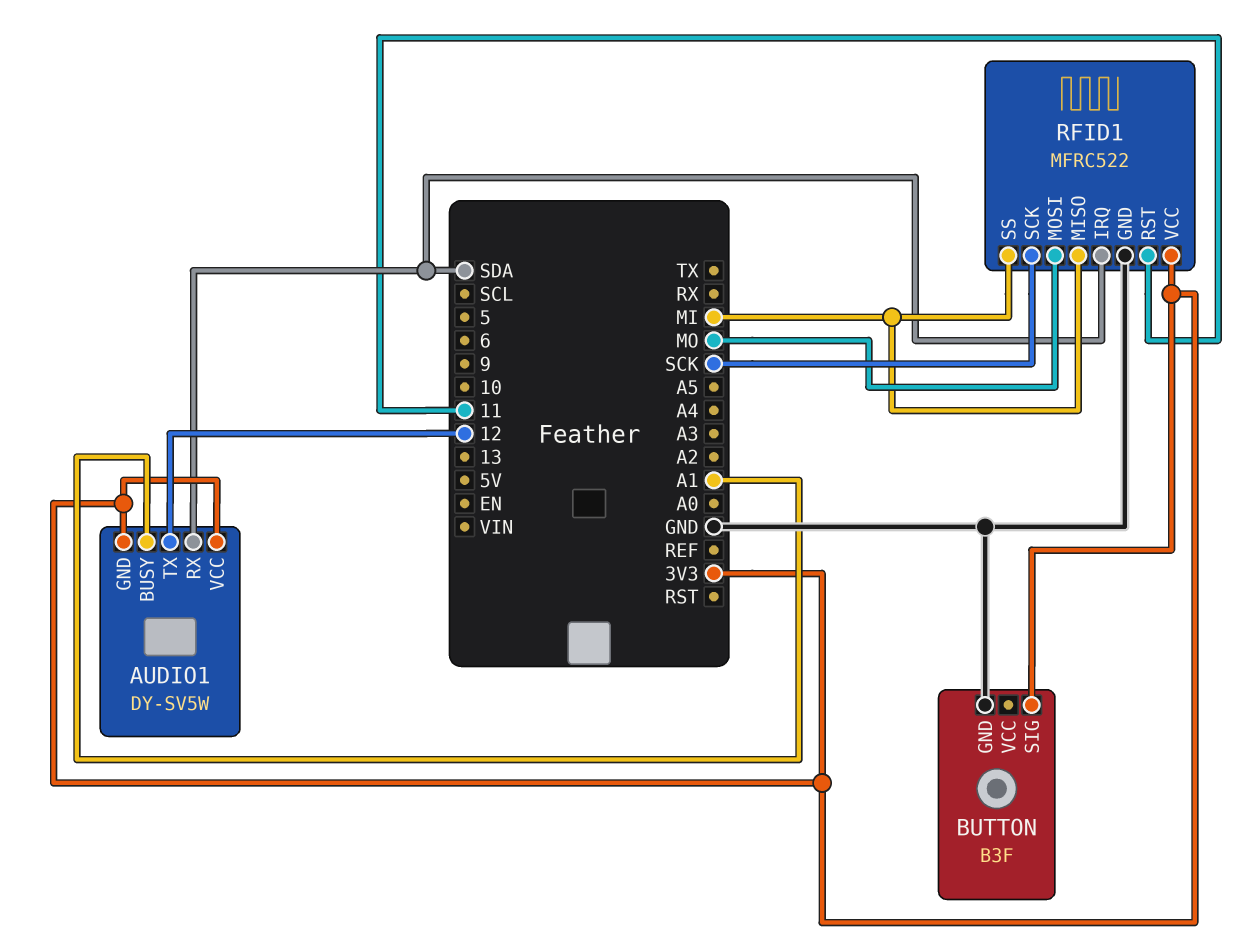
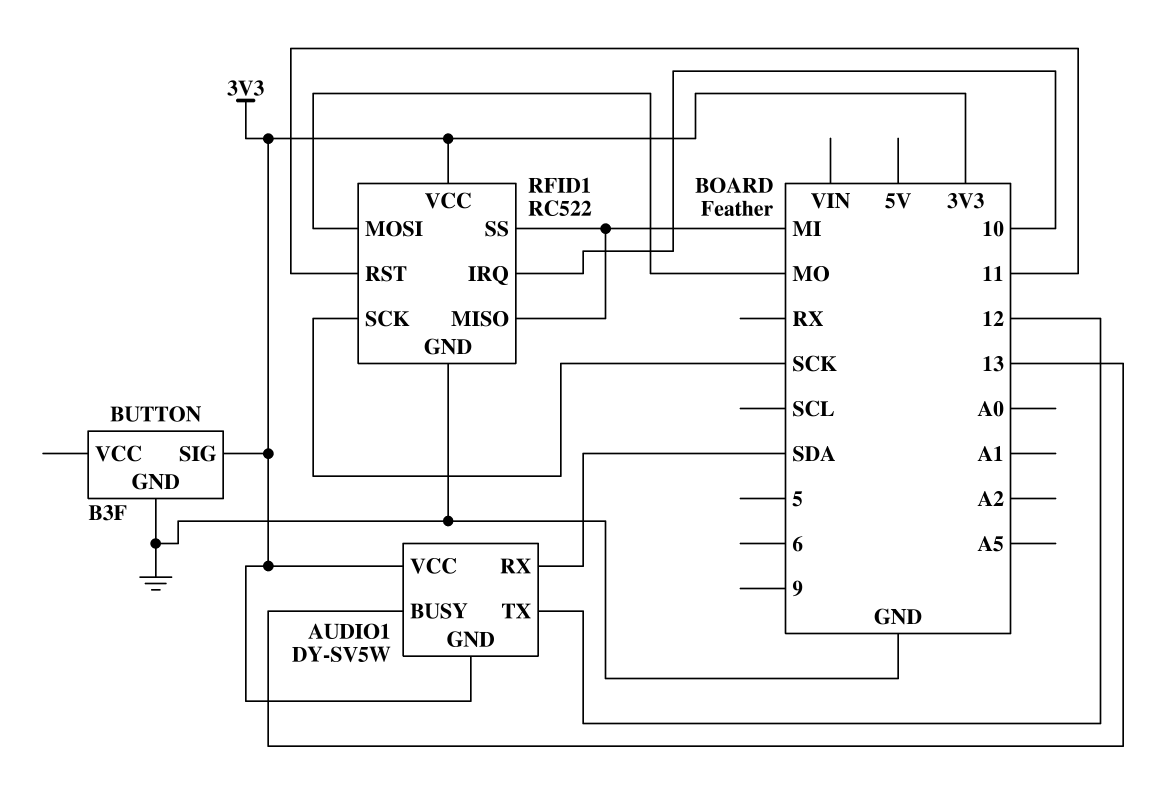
AUDIO1 pin BUSY: A1 -> 13
RFID1: MFRC522 -> RC522
RFID1 pin IRQ: SDA -> 10

